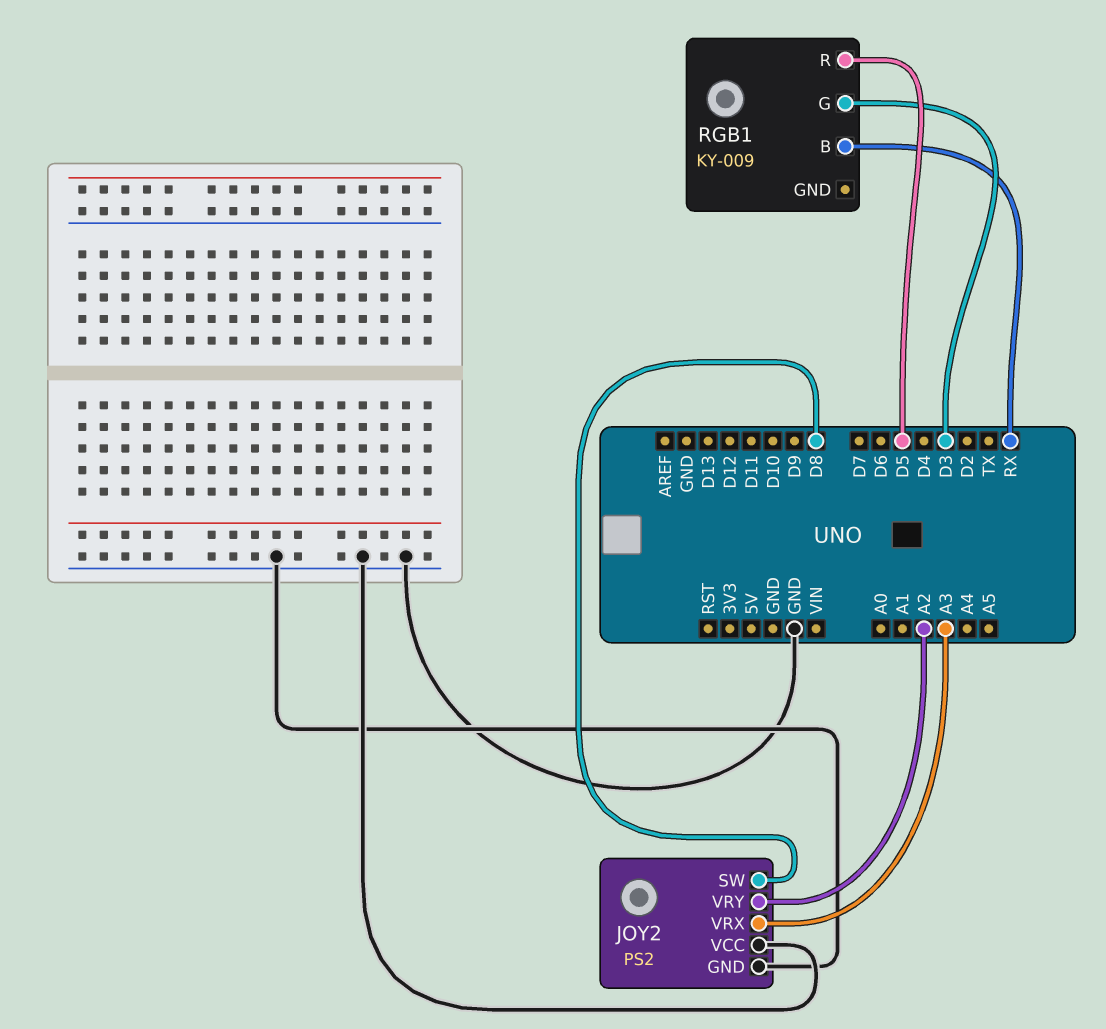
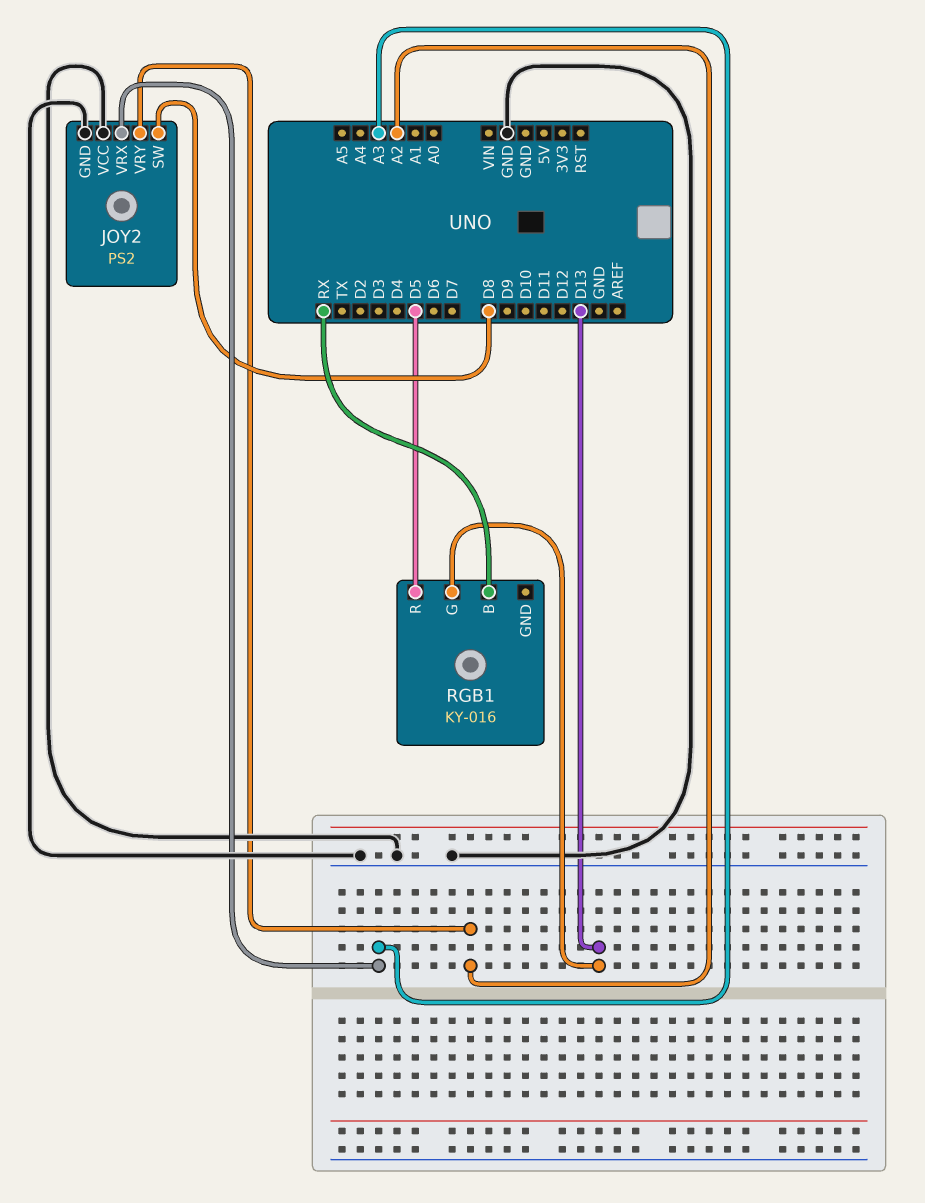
RGB1: KY-009 -> KY-016
RGB1 pin G: D3 -> D13

